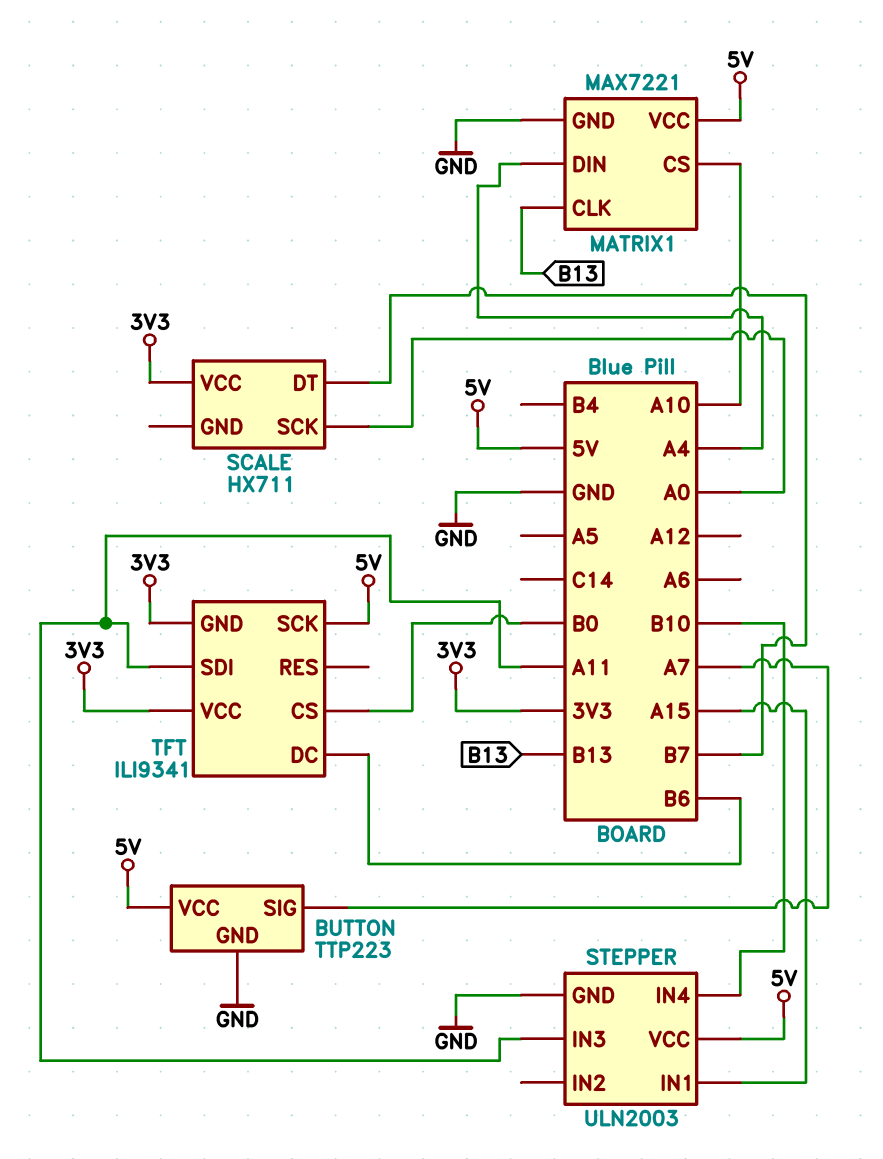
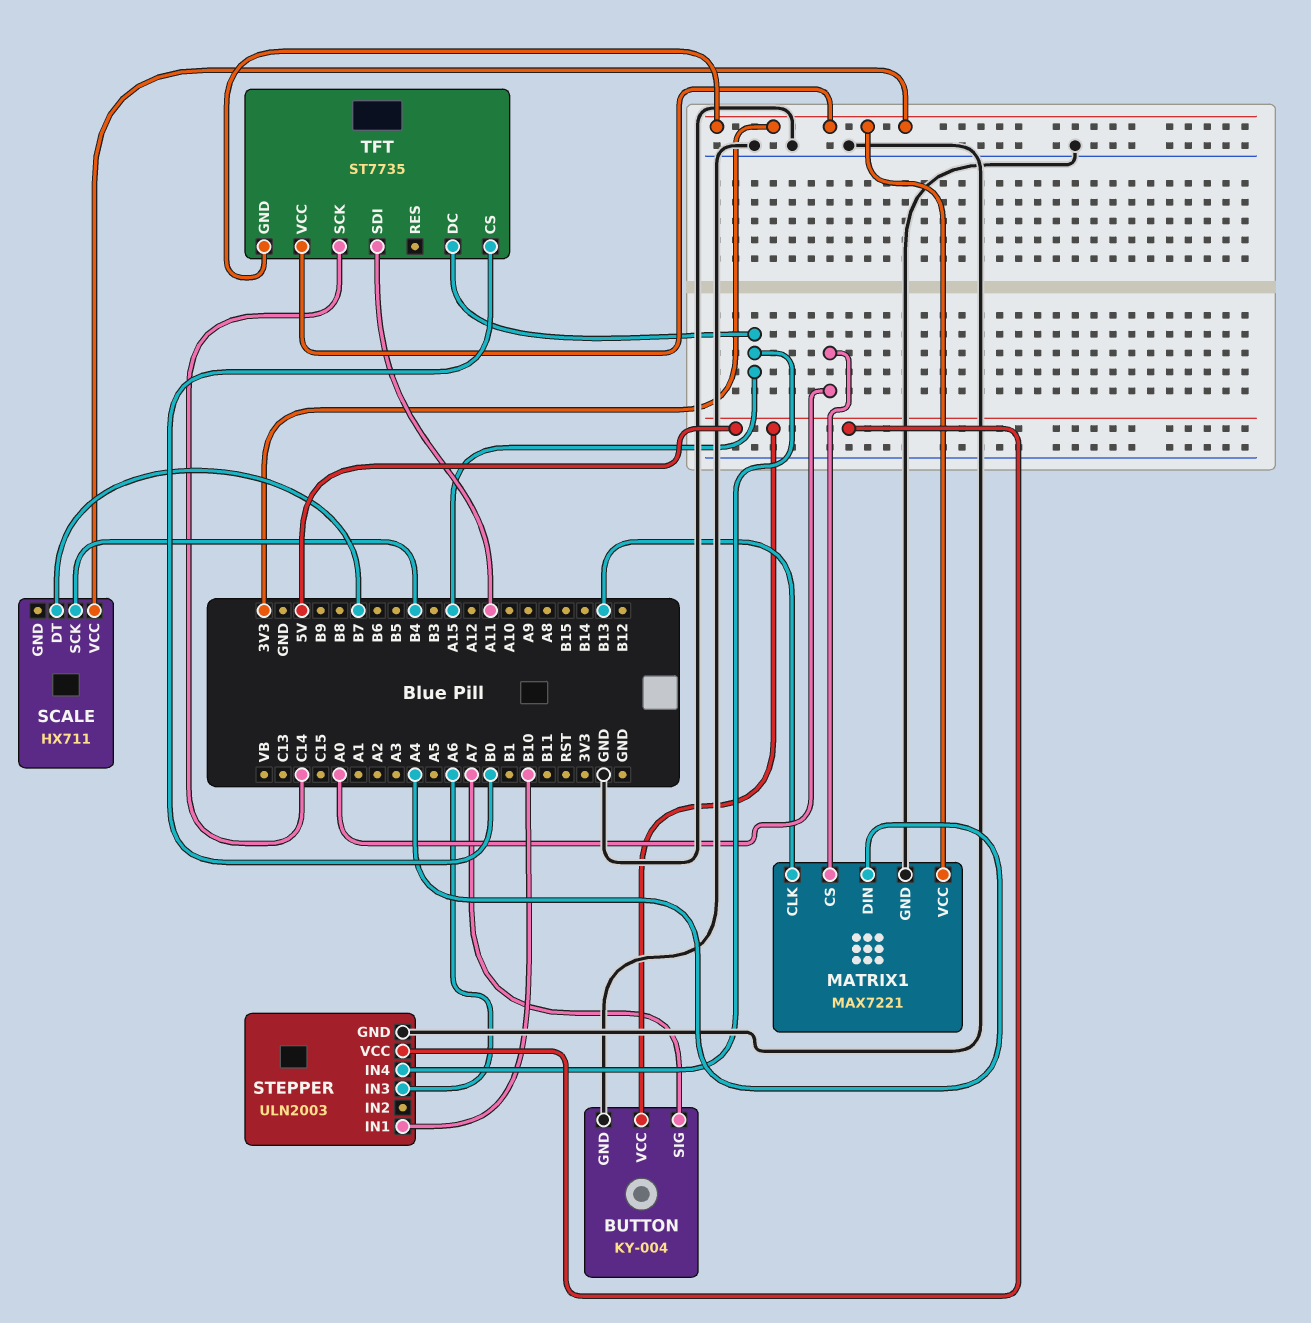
BUTTON: TTP223 -> KY-004
MATRIX1 pin CS: A10 -> A0
MATRIX1 pin VCC: 5V -> 3V3
SCALE pin SCK: A0 -> B4
STEPPER pin IN1: A15 -> B10
STEPPER pin IN3: A11 -> A6
STEPPER pin IN4: B10 -> A15
TFT: ILI9341 -> ST7735
TFT pin DC: B6 -> A15
TFT pin SCK: 5V -> C14

